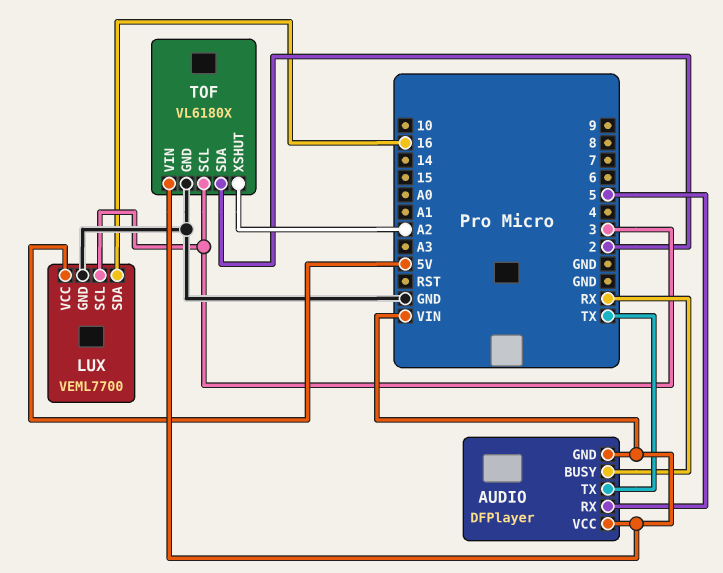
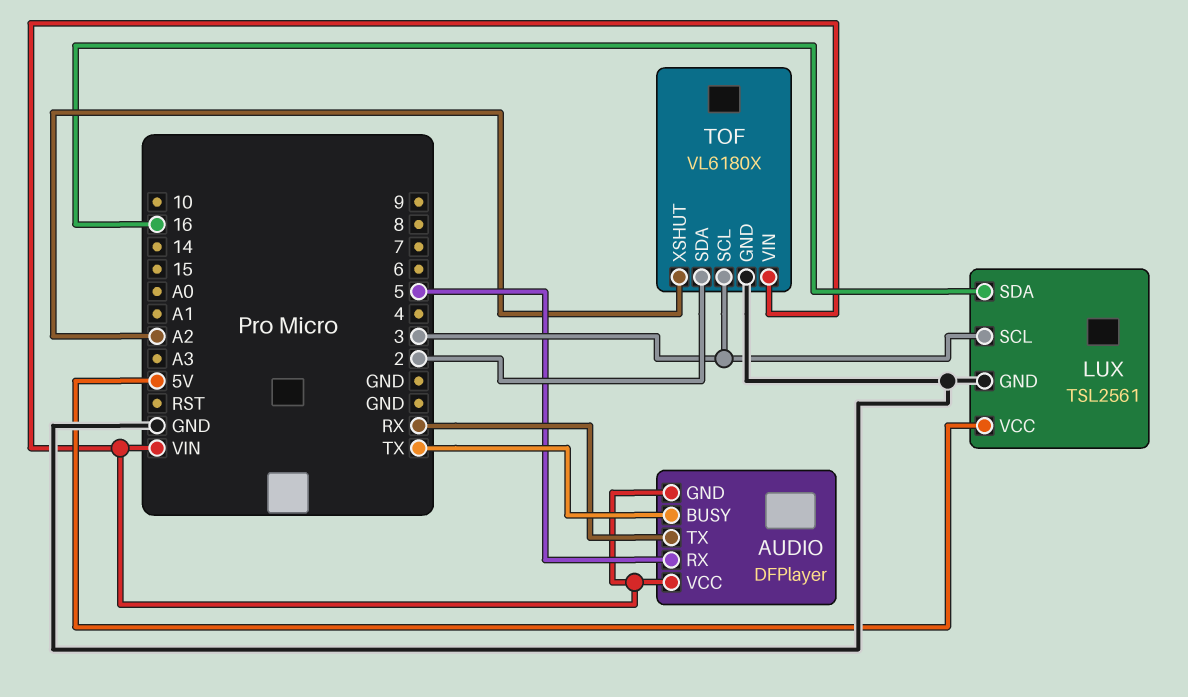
AUDIO pin BUSY: RX -> TX
AUDIO pin TX: TX -> RX
LUX: VEML7700 -> TSL2561

